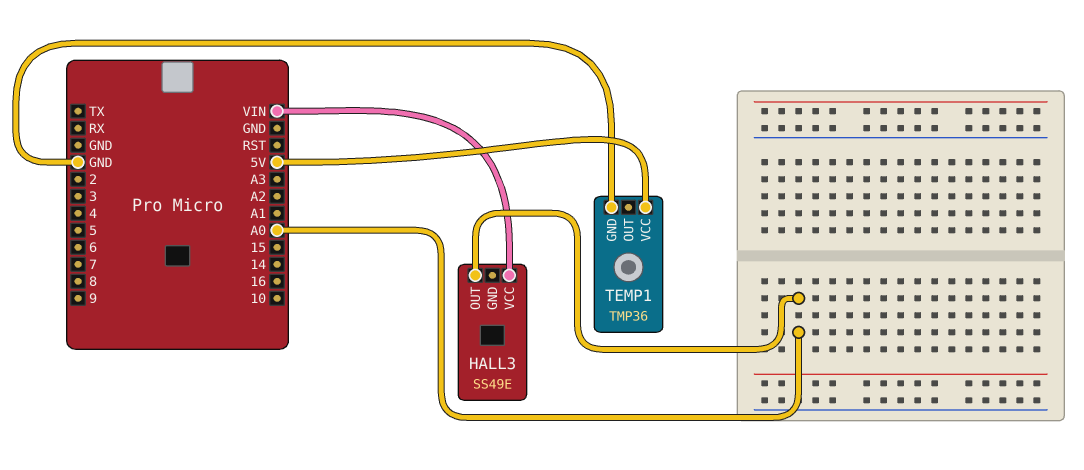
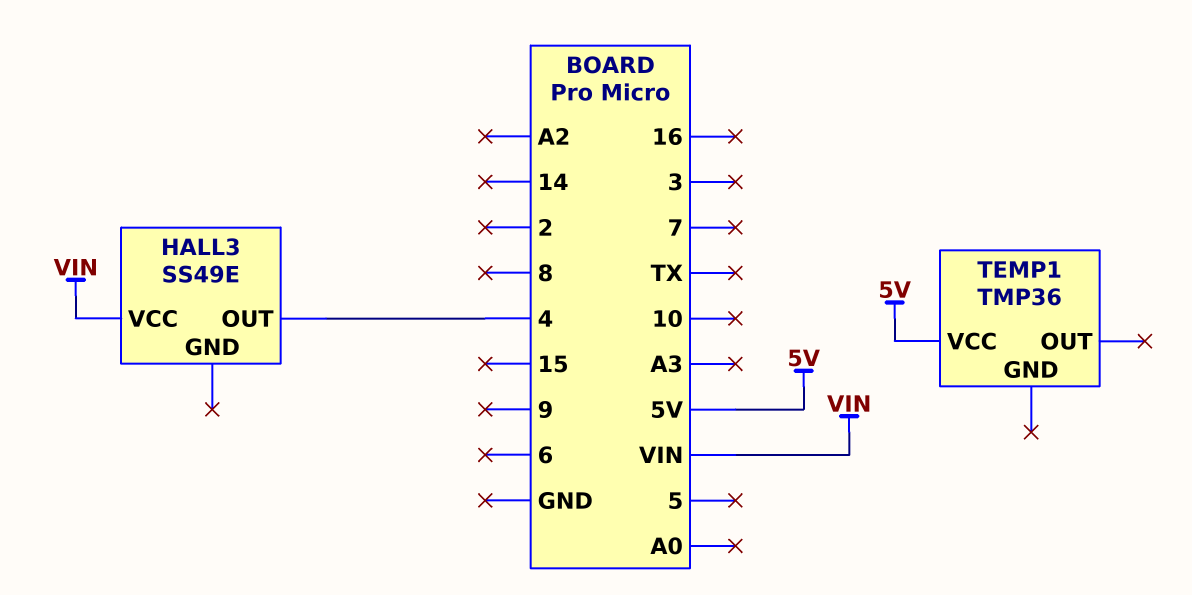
HALL3 pin OUT: A0 -> 4
TEMP1 pin GND: GND -> none

